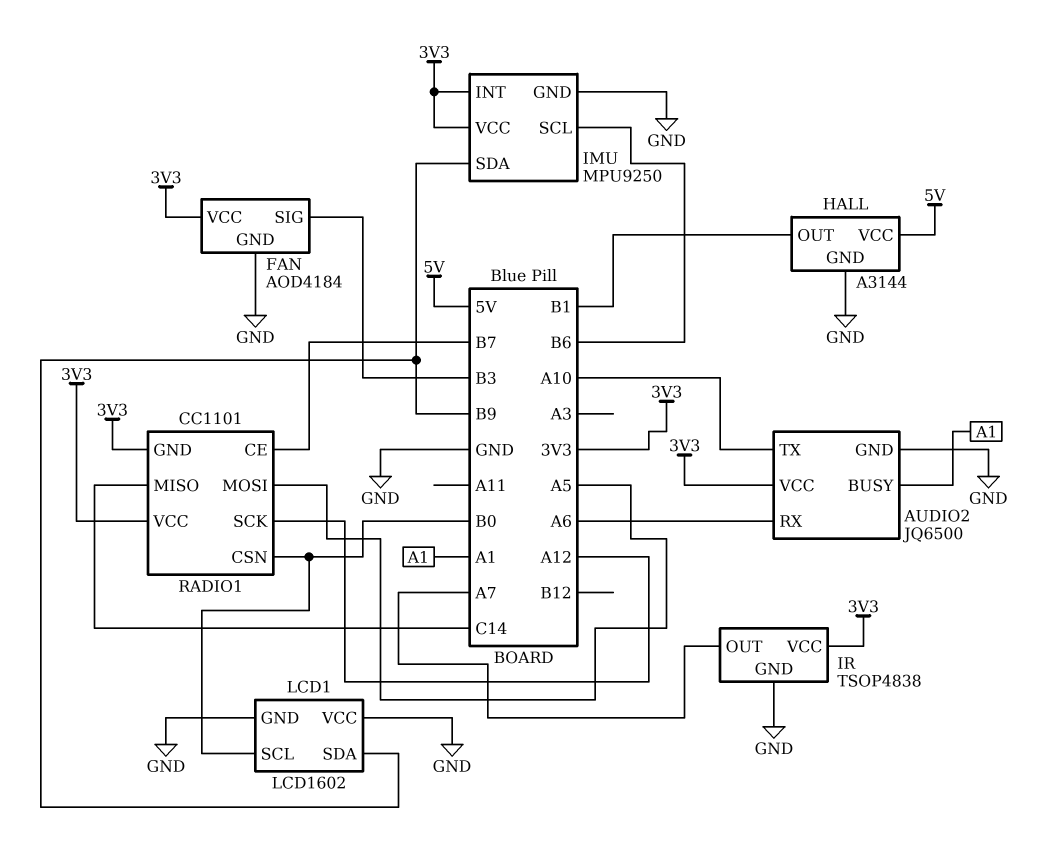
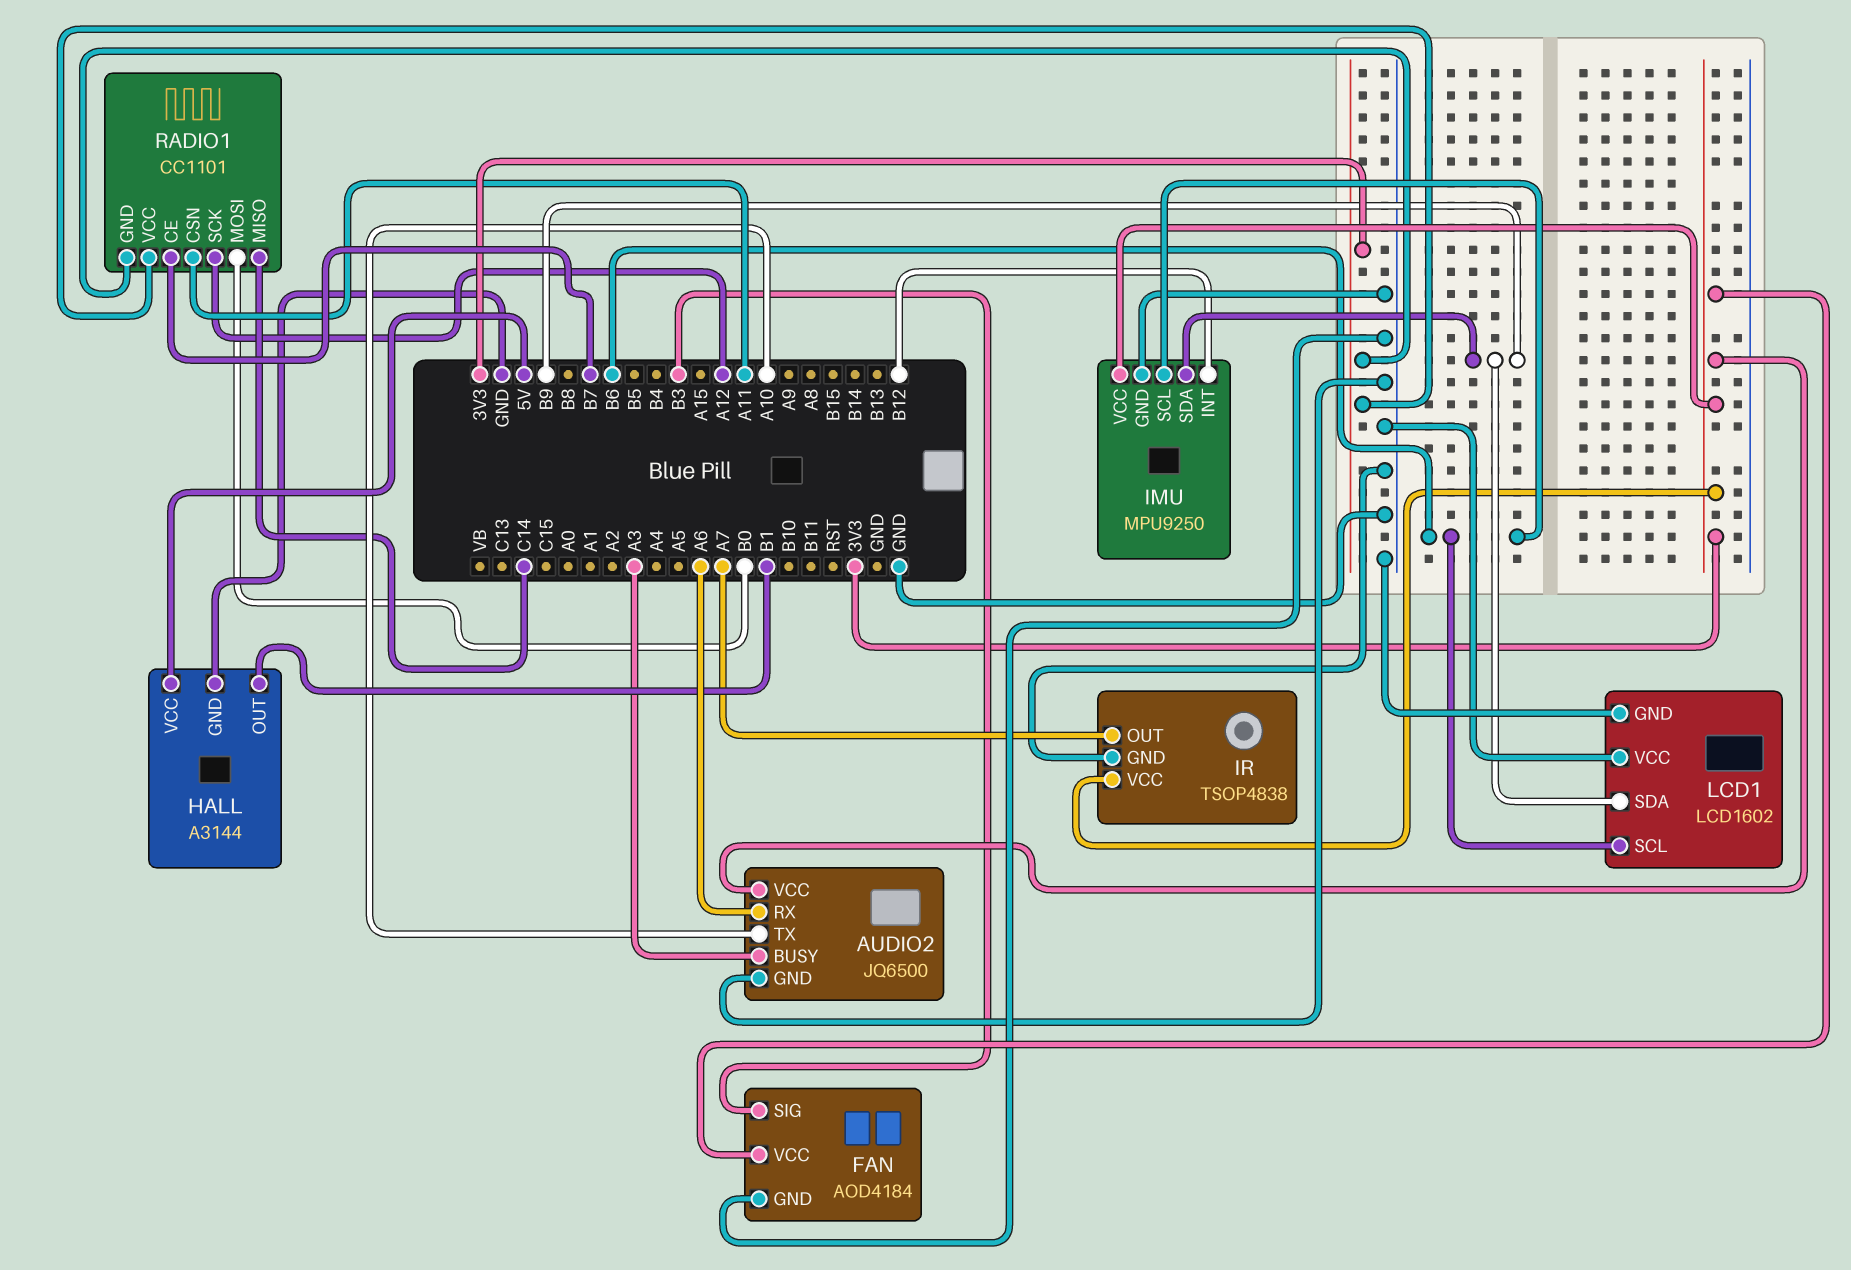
AUDIO2 pin BUSY: A1 -> A3
IMU pin INT: 3V3 -> B12
LCD1 pin SCL: B0 -> B6
RADIO1 pin CSN: B0 -> A11
RADIO1 pin MOSI: A5 -> B0

